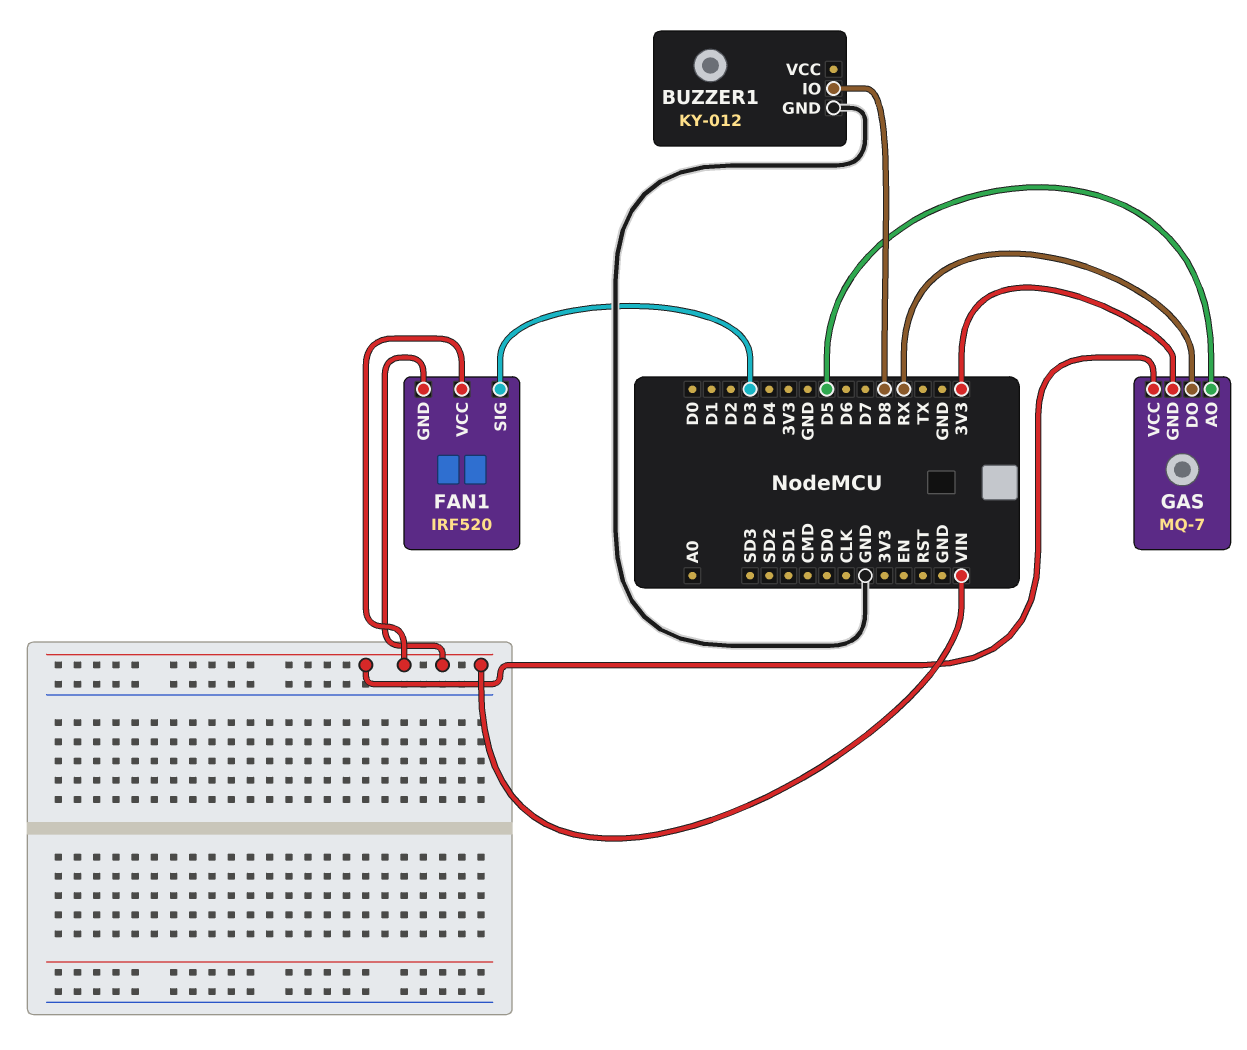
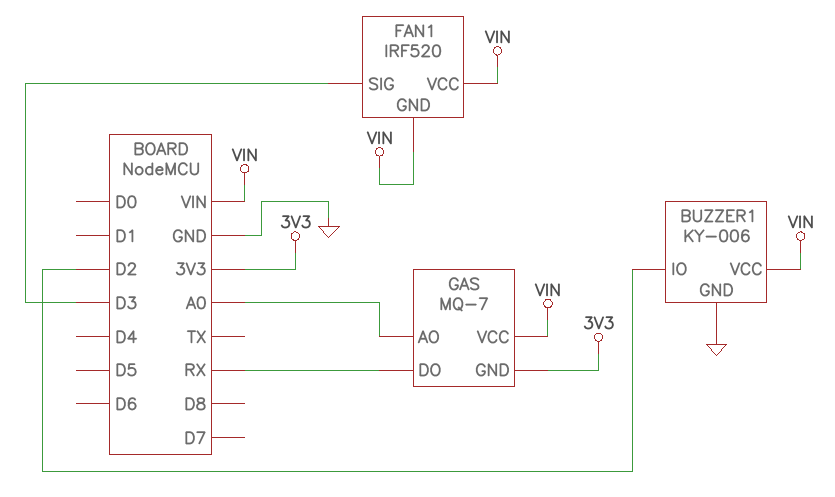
BUZZER1: KY-012 -> KY-006
BUZZER1 pin IO: D8 -> D2
BUZZER1 pin VCC: none -> VIN
GAS pin AO: D5 -> A0

